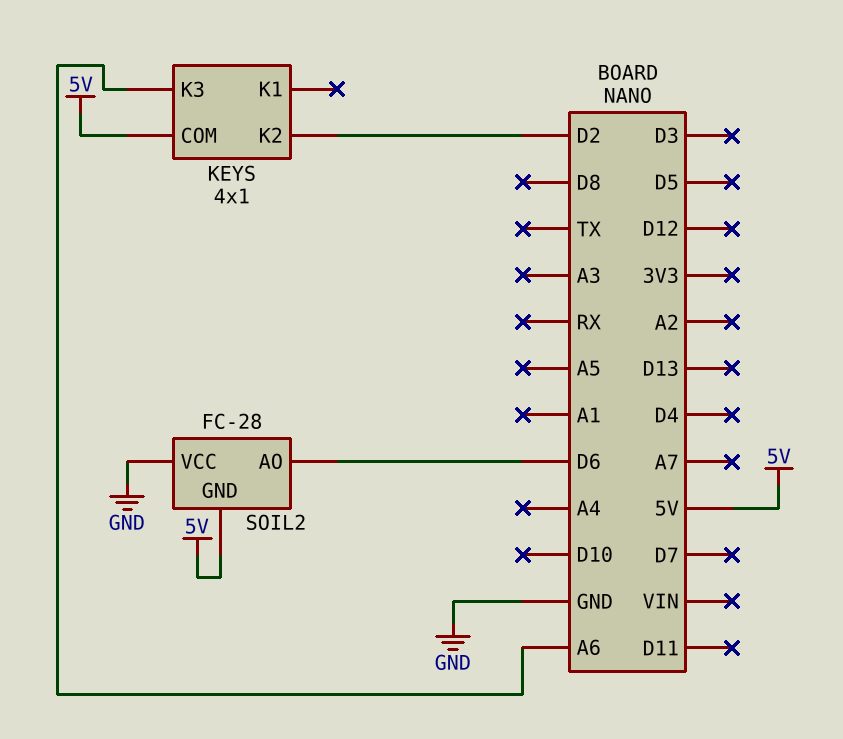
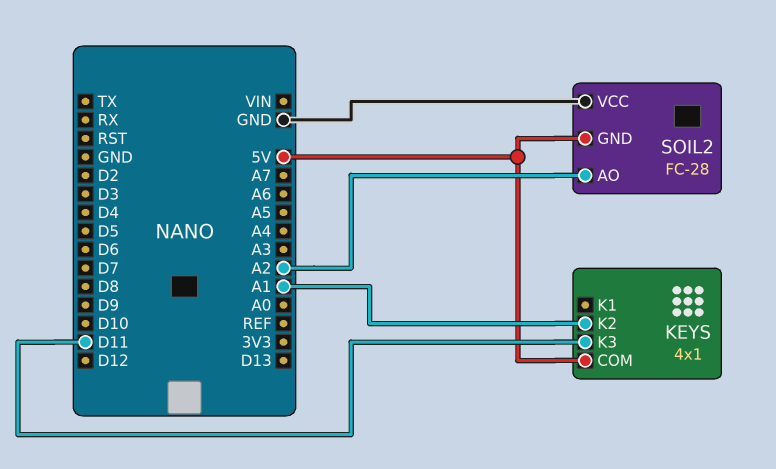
KEYS pin K2: D2 -> A1
KEYS pin K3: A6 -> D11
SOIL2 pin AO: D6 -> A2

